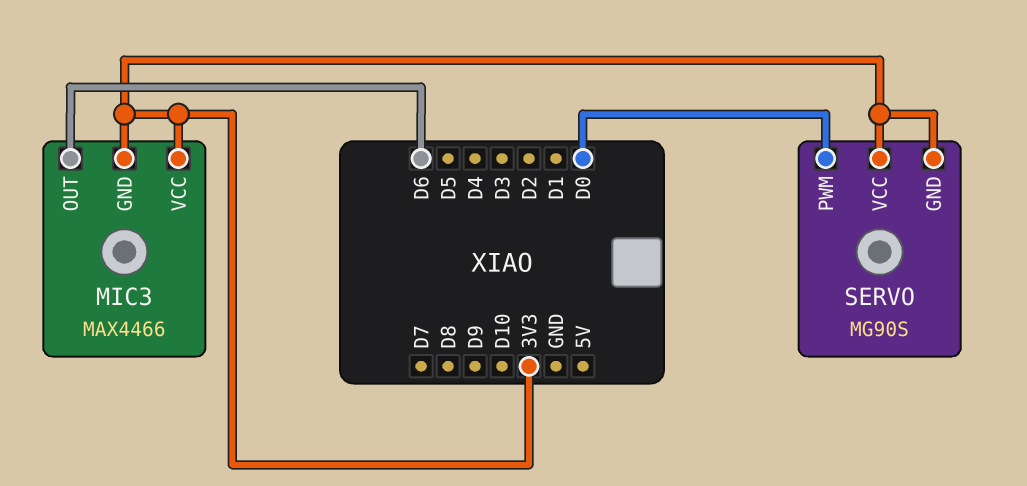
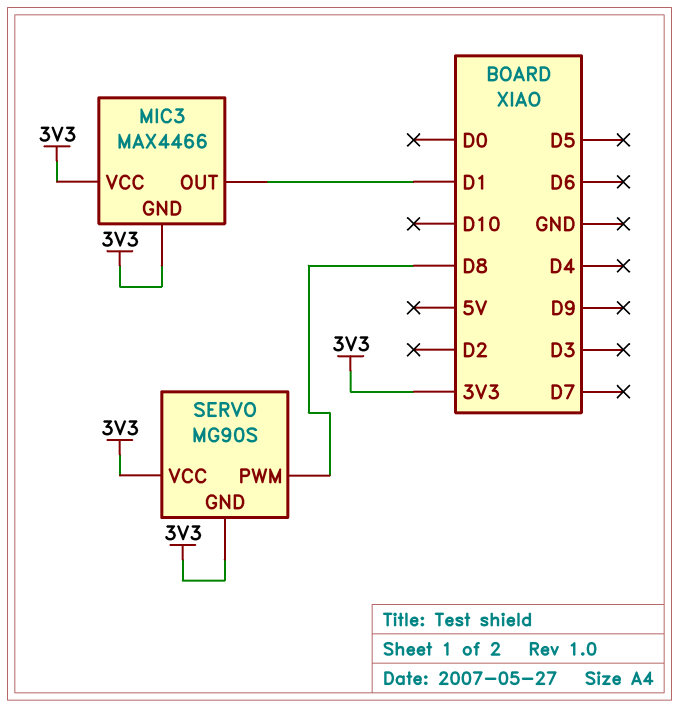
MIC3 pin OUT: D6 -> D1
SERVO pin PWM: D0 -> D8

